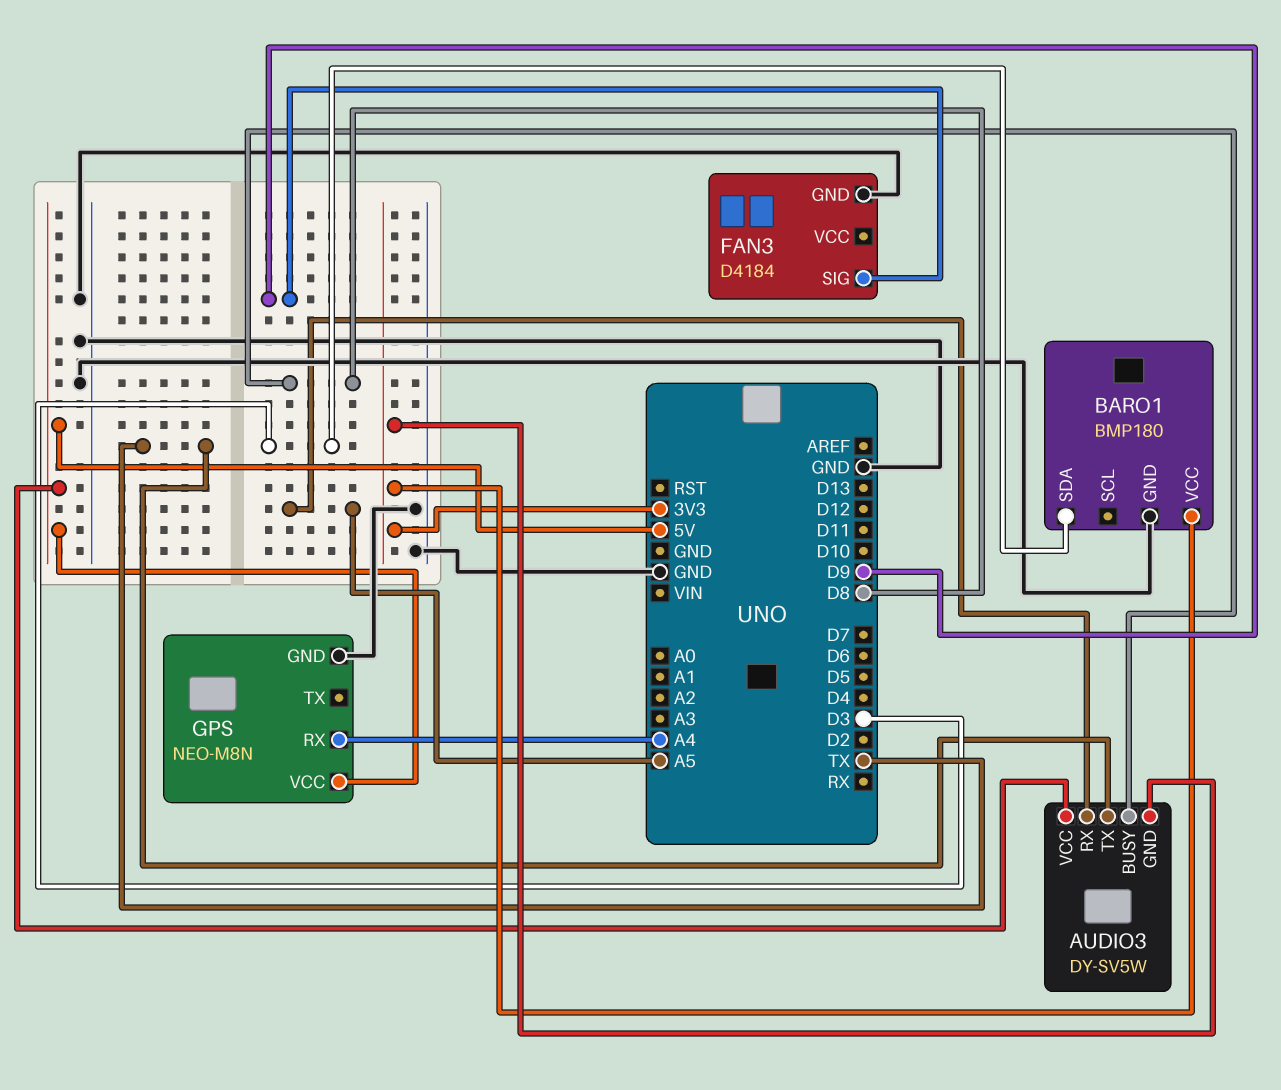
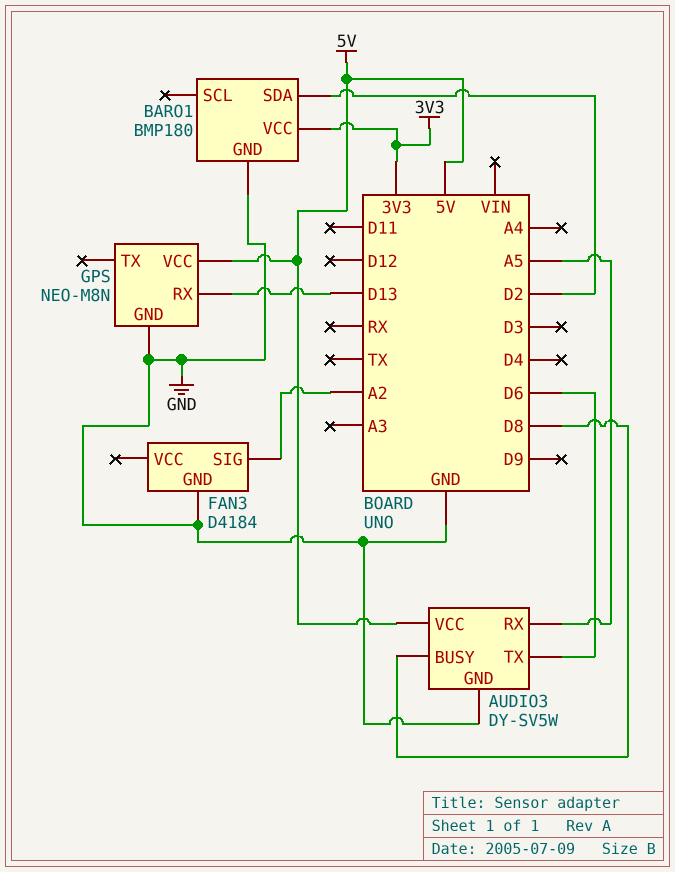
AUDIO3 pin GND: 3V3 -> GND
AUDIO3 pin TX: TX -> D6
BARO1 pin SDA: D3 -> D2
FAN3 pin SIG: D9 -> A2
GPS pin RX: A4 -> D13

